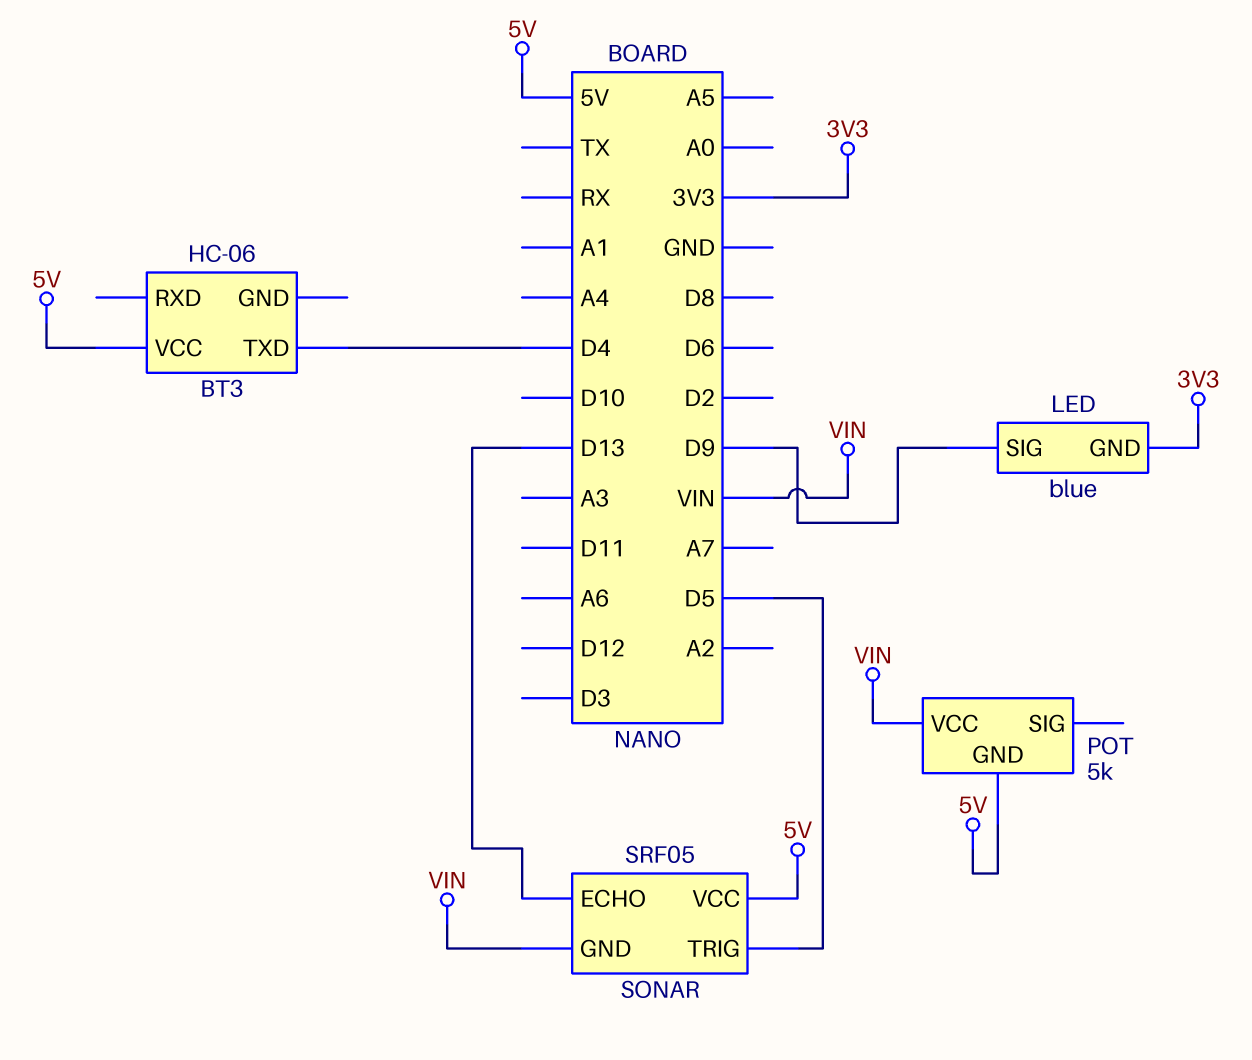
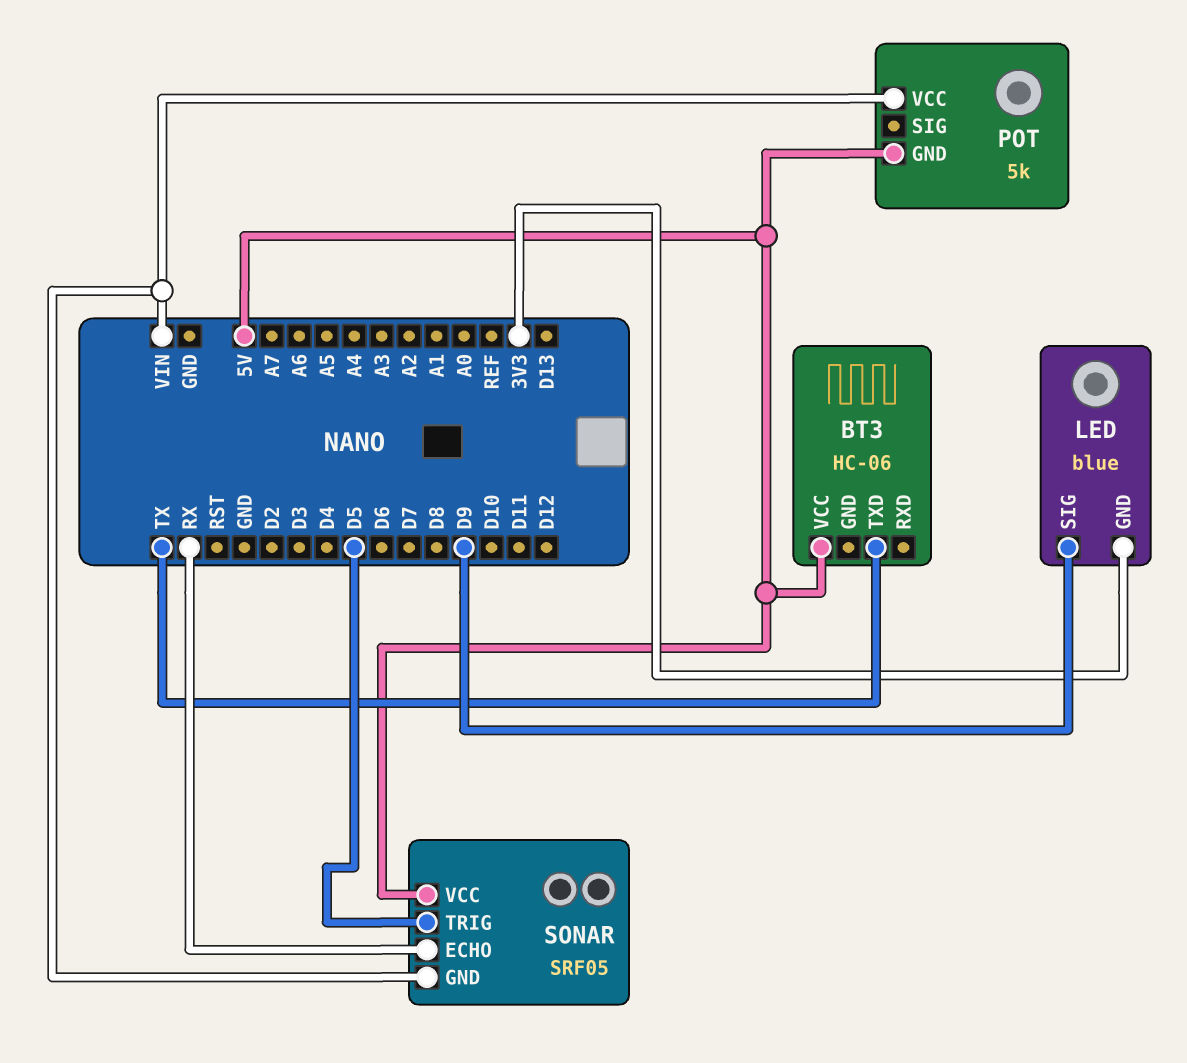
BT3 pin TXD: D4 -> TX
SONAR pin ECHO: D13 -> RX

